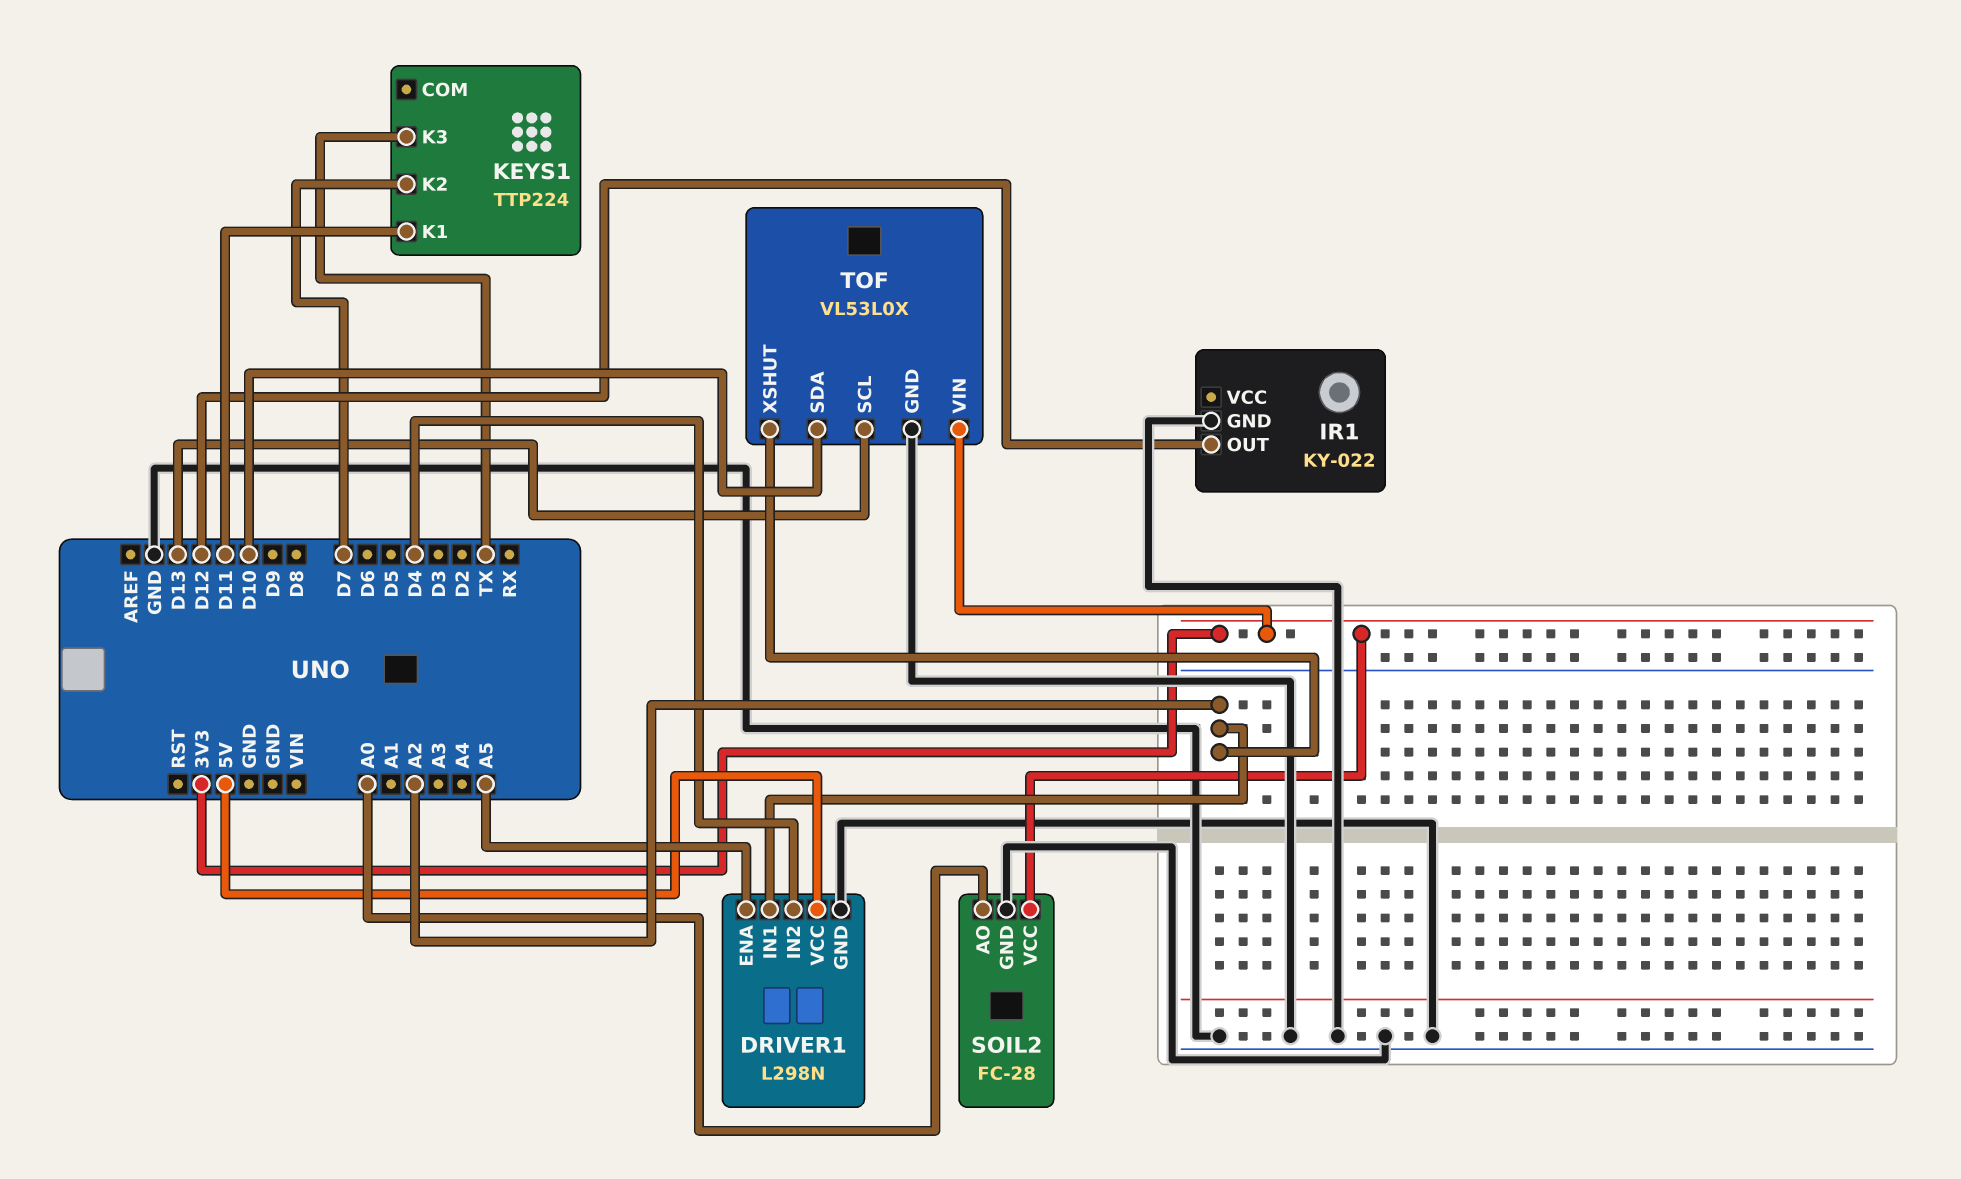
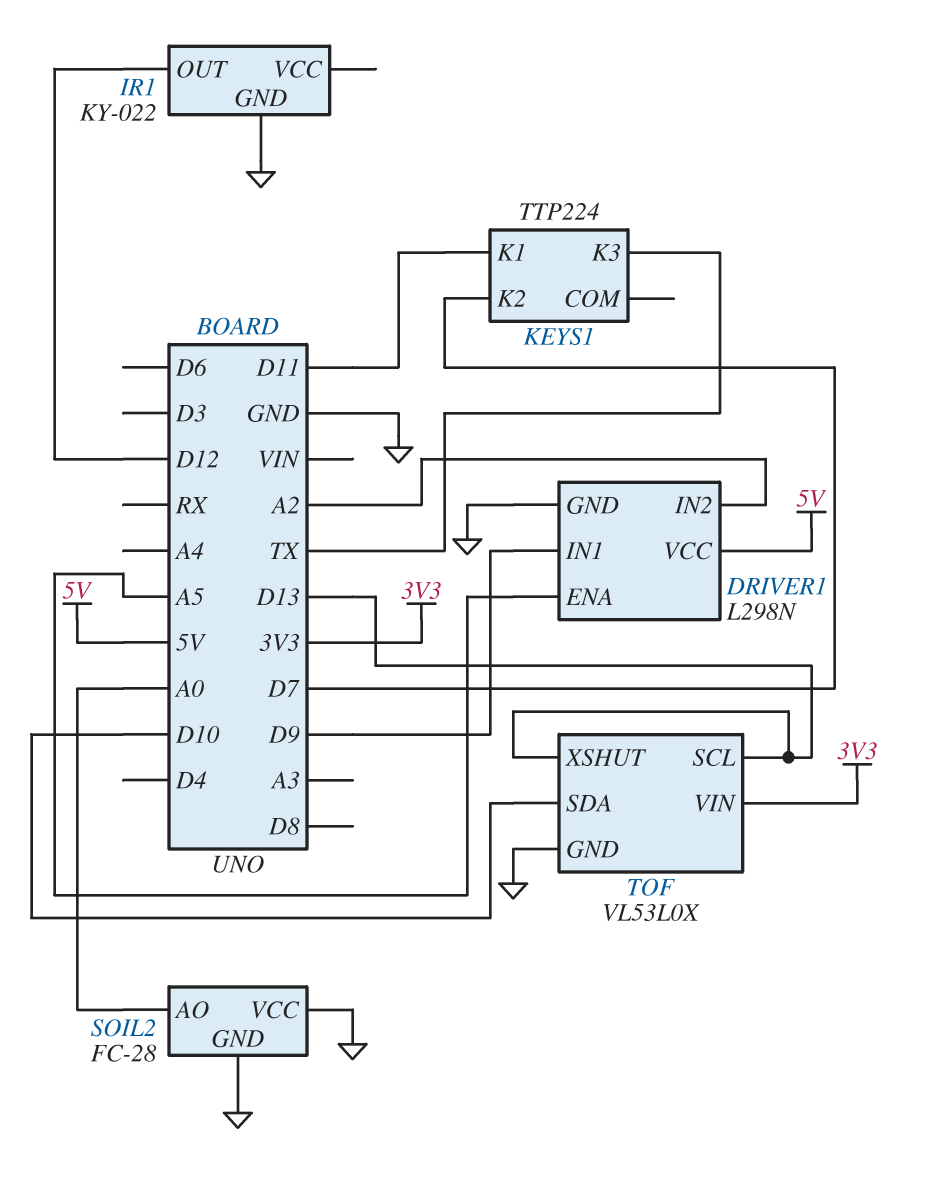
DRIVER1 pin IN1: A2 -> D9
DRIVER1 pin IN2: D4 -> A2
SOIL2 pin VCC: 3V3 -> GND
TOF pin XSHUT: A2 -> D13

